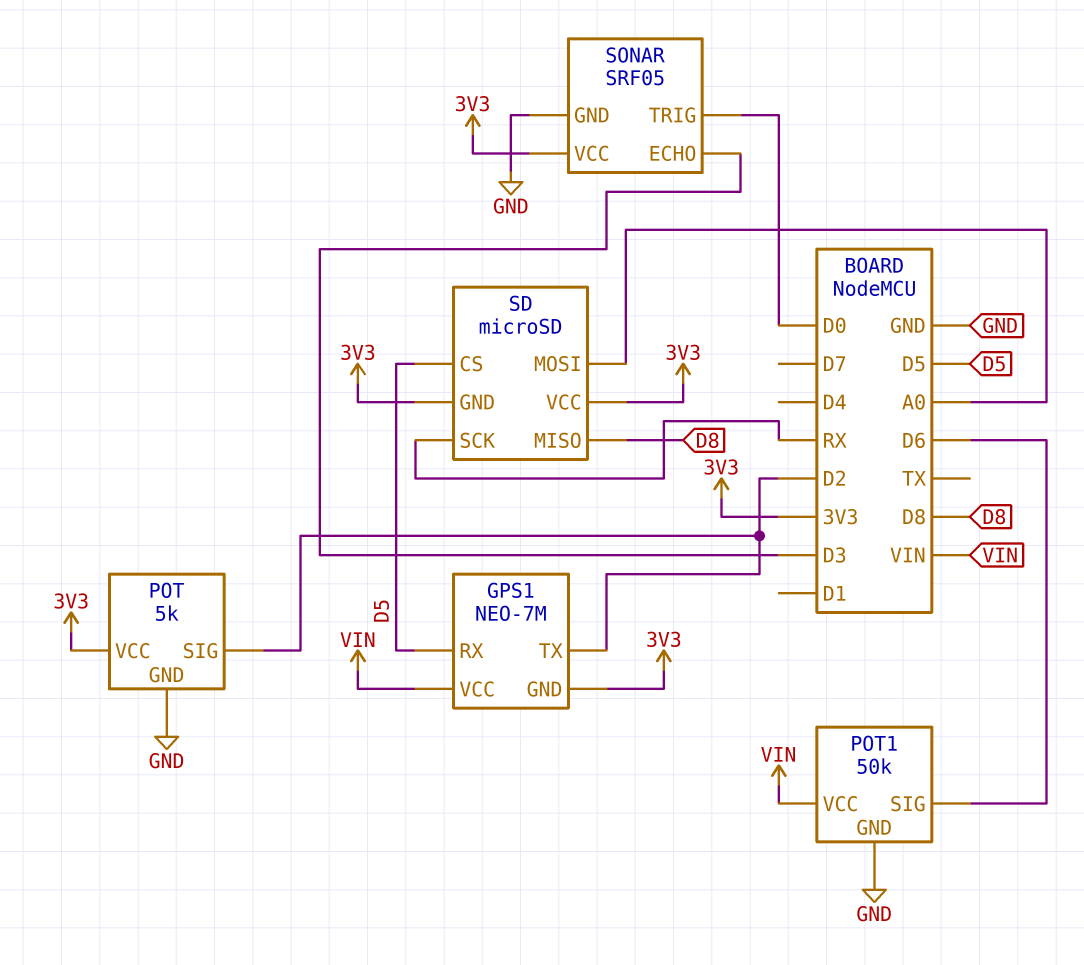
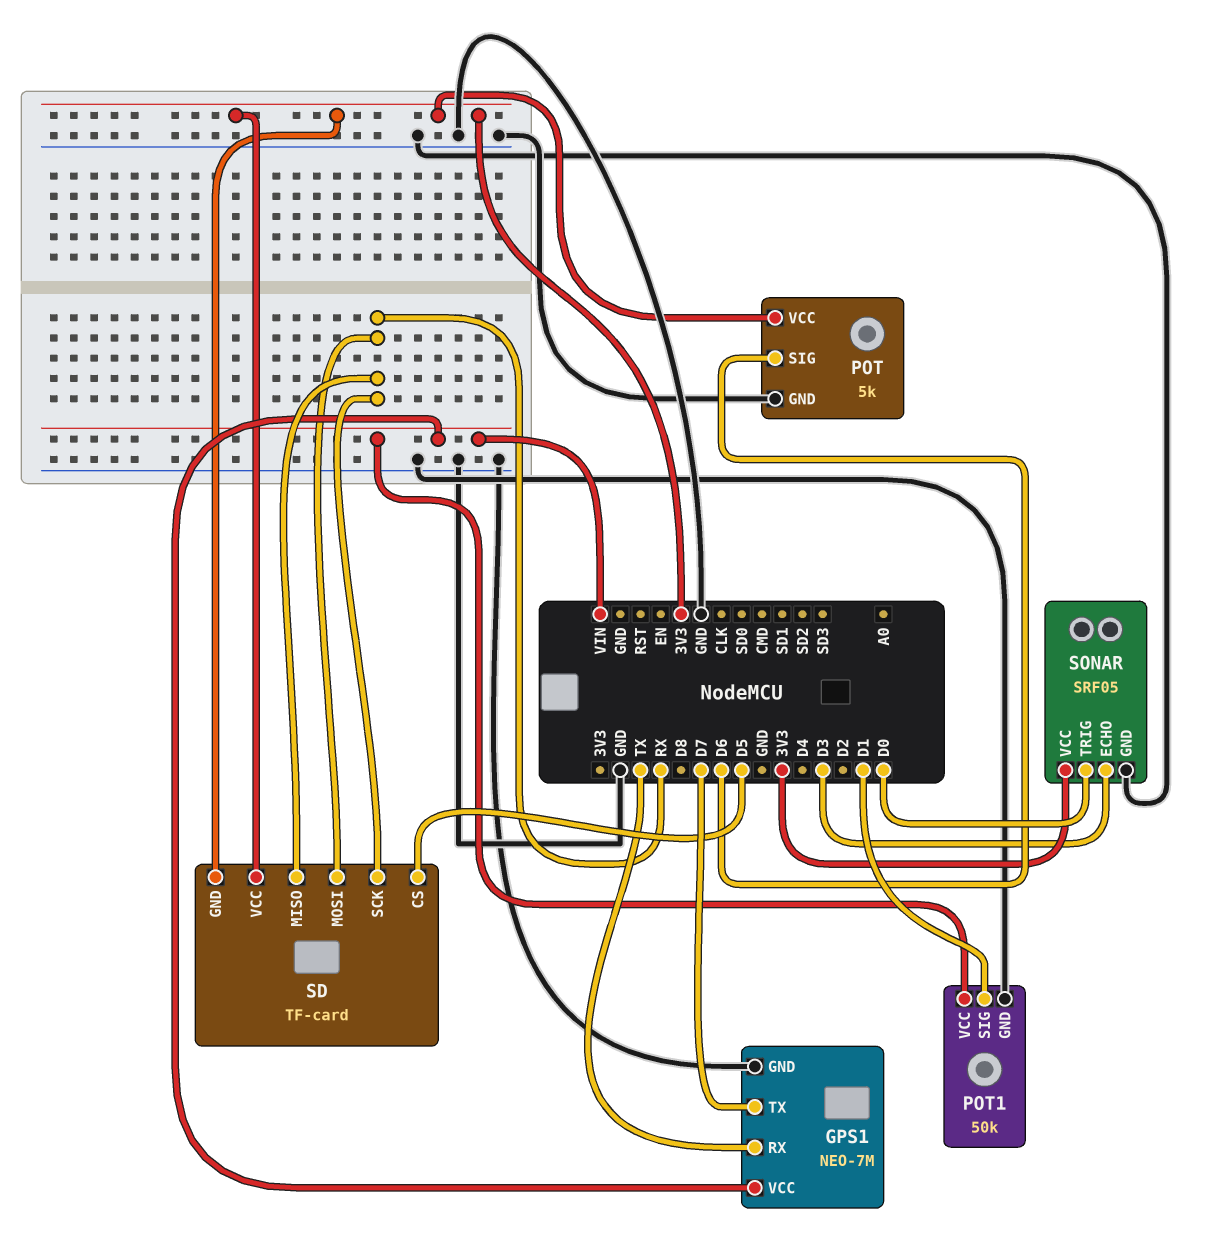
GPS1 pin GND: 3V3 -> GND
GPS1 pin RX: D5 -> TX
GPS1 pin TX: D2 -> D7
POT pin SIG: D2 -> D6
POT1 pin SIG: D6 -> D1
SD: microSD -> TF-card
SD pin MISO: D8 -> RX
SD pin MOSI: A0 -> RX

